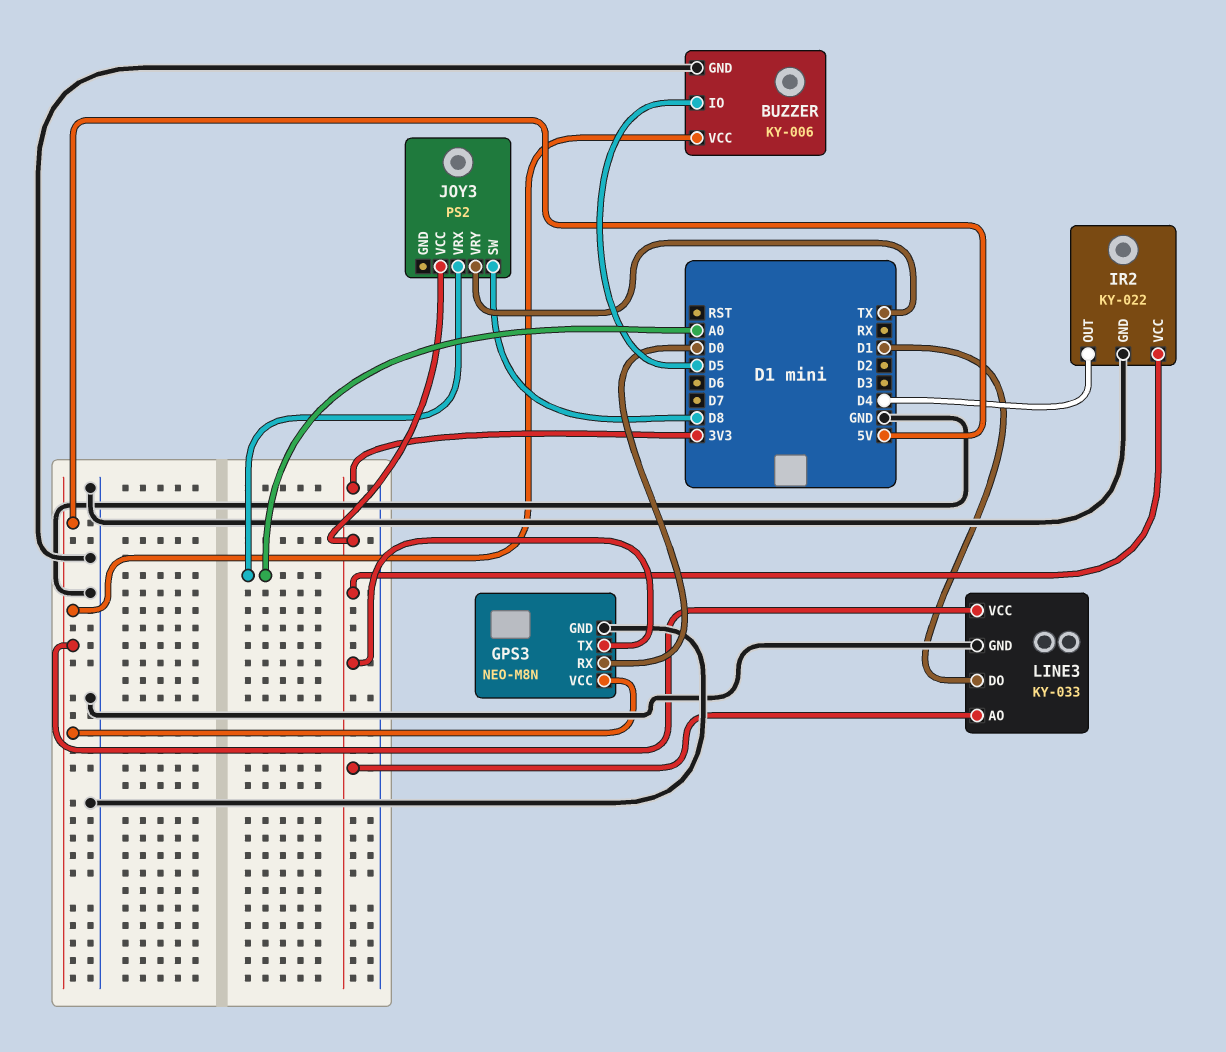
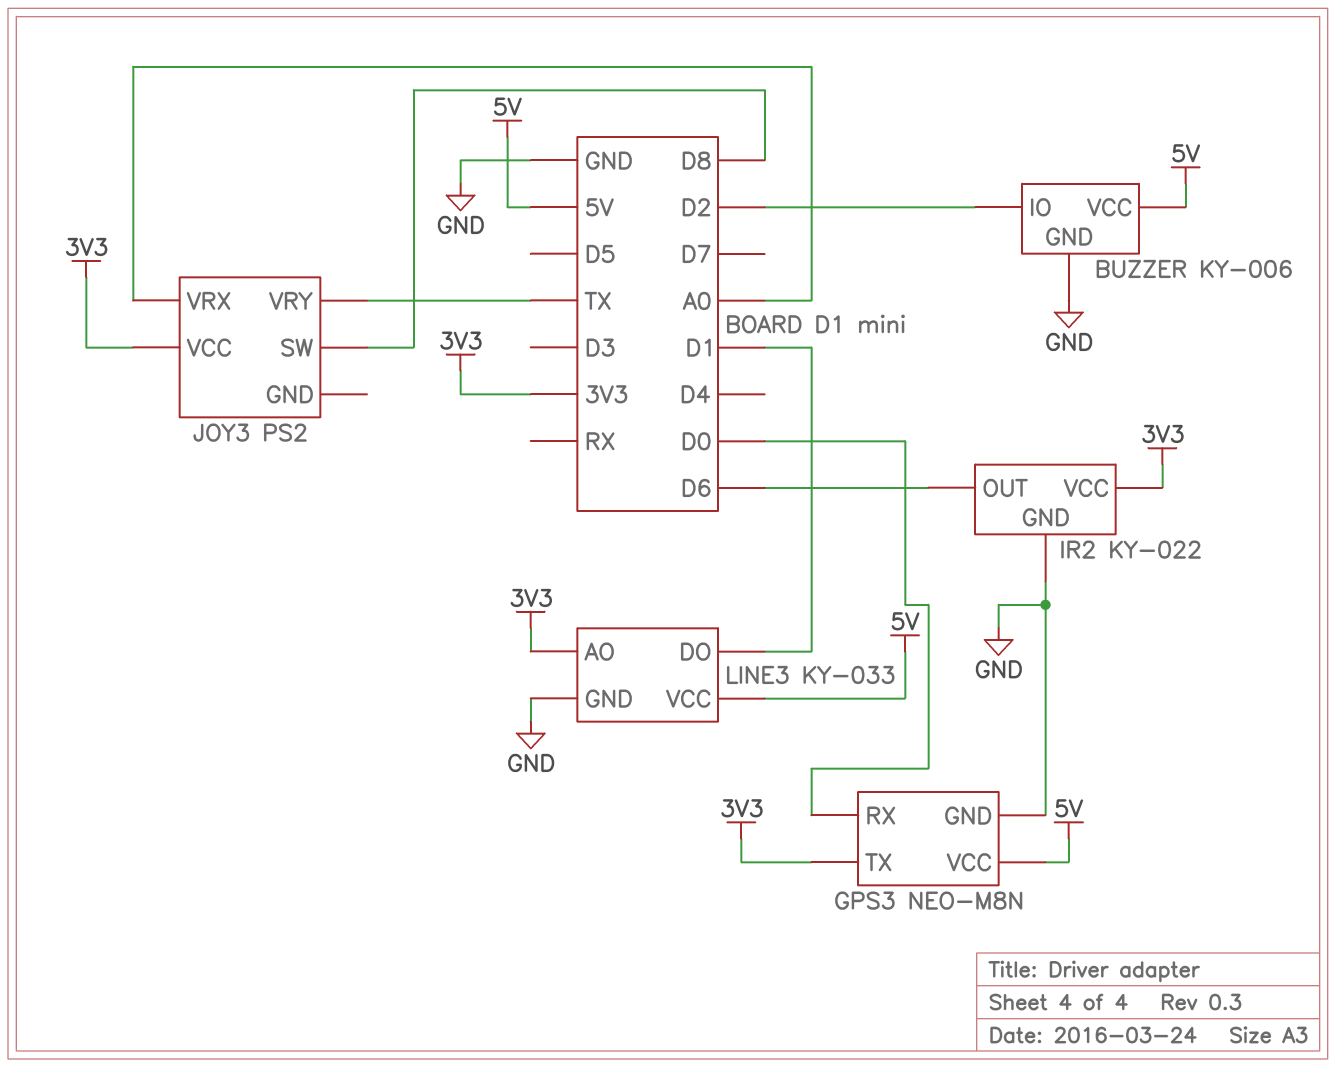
BUZZER pin IO: D5 -> D2
IR2 pin OUT: D4 -> D6

